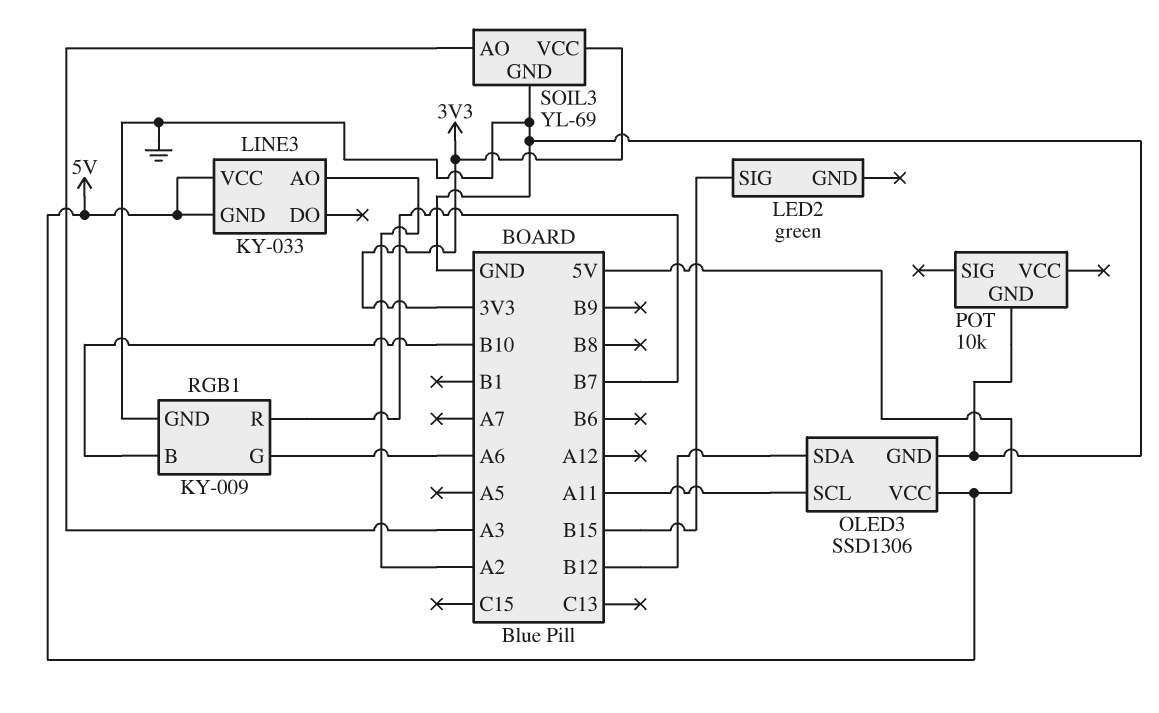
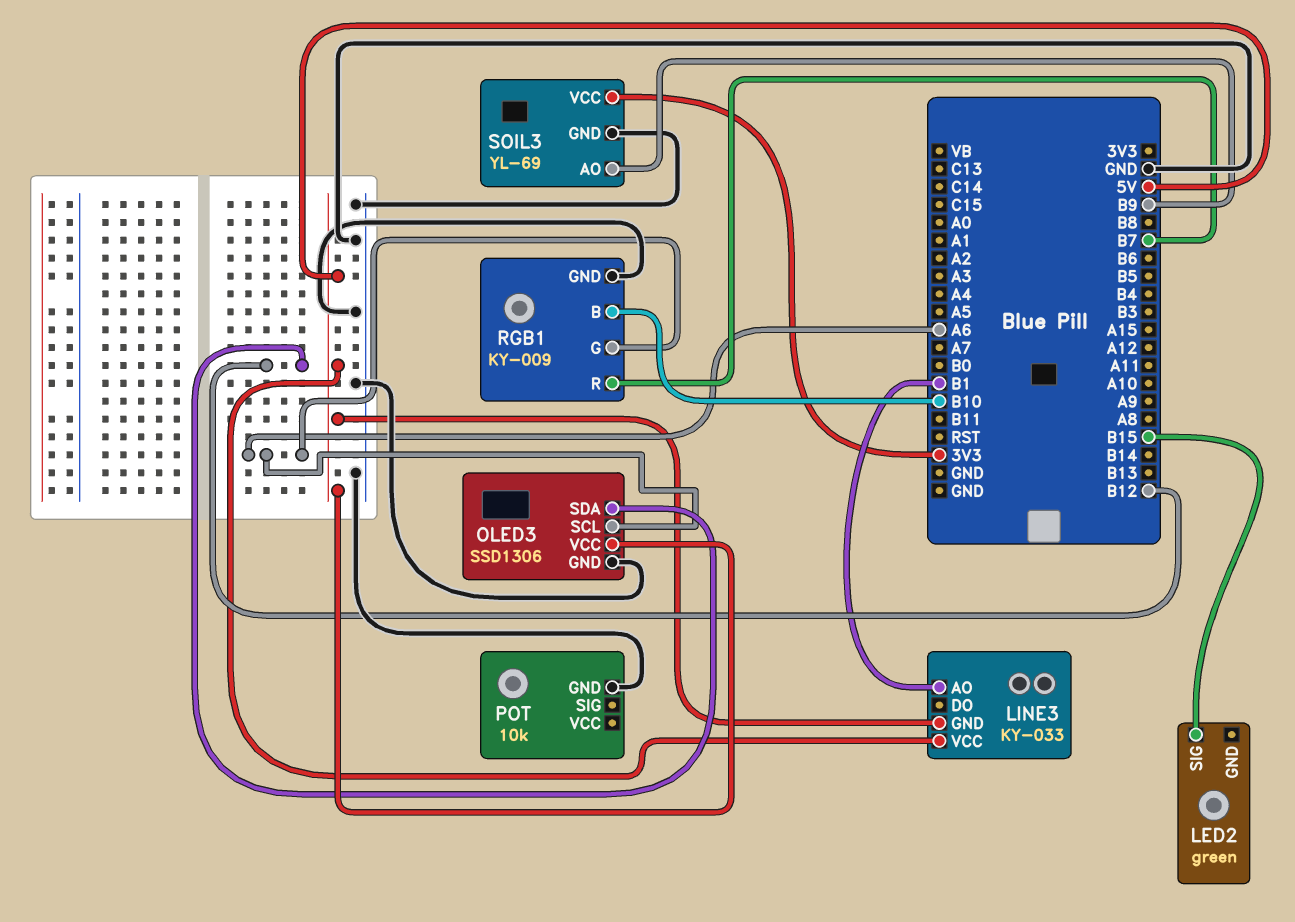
LINE3 pin AO: A2 -> B1
OLED3 pin SCL: A11 -> A6
SOIL3 pin AO: A3 -> B9

